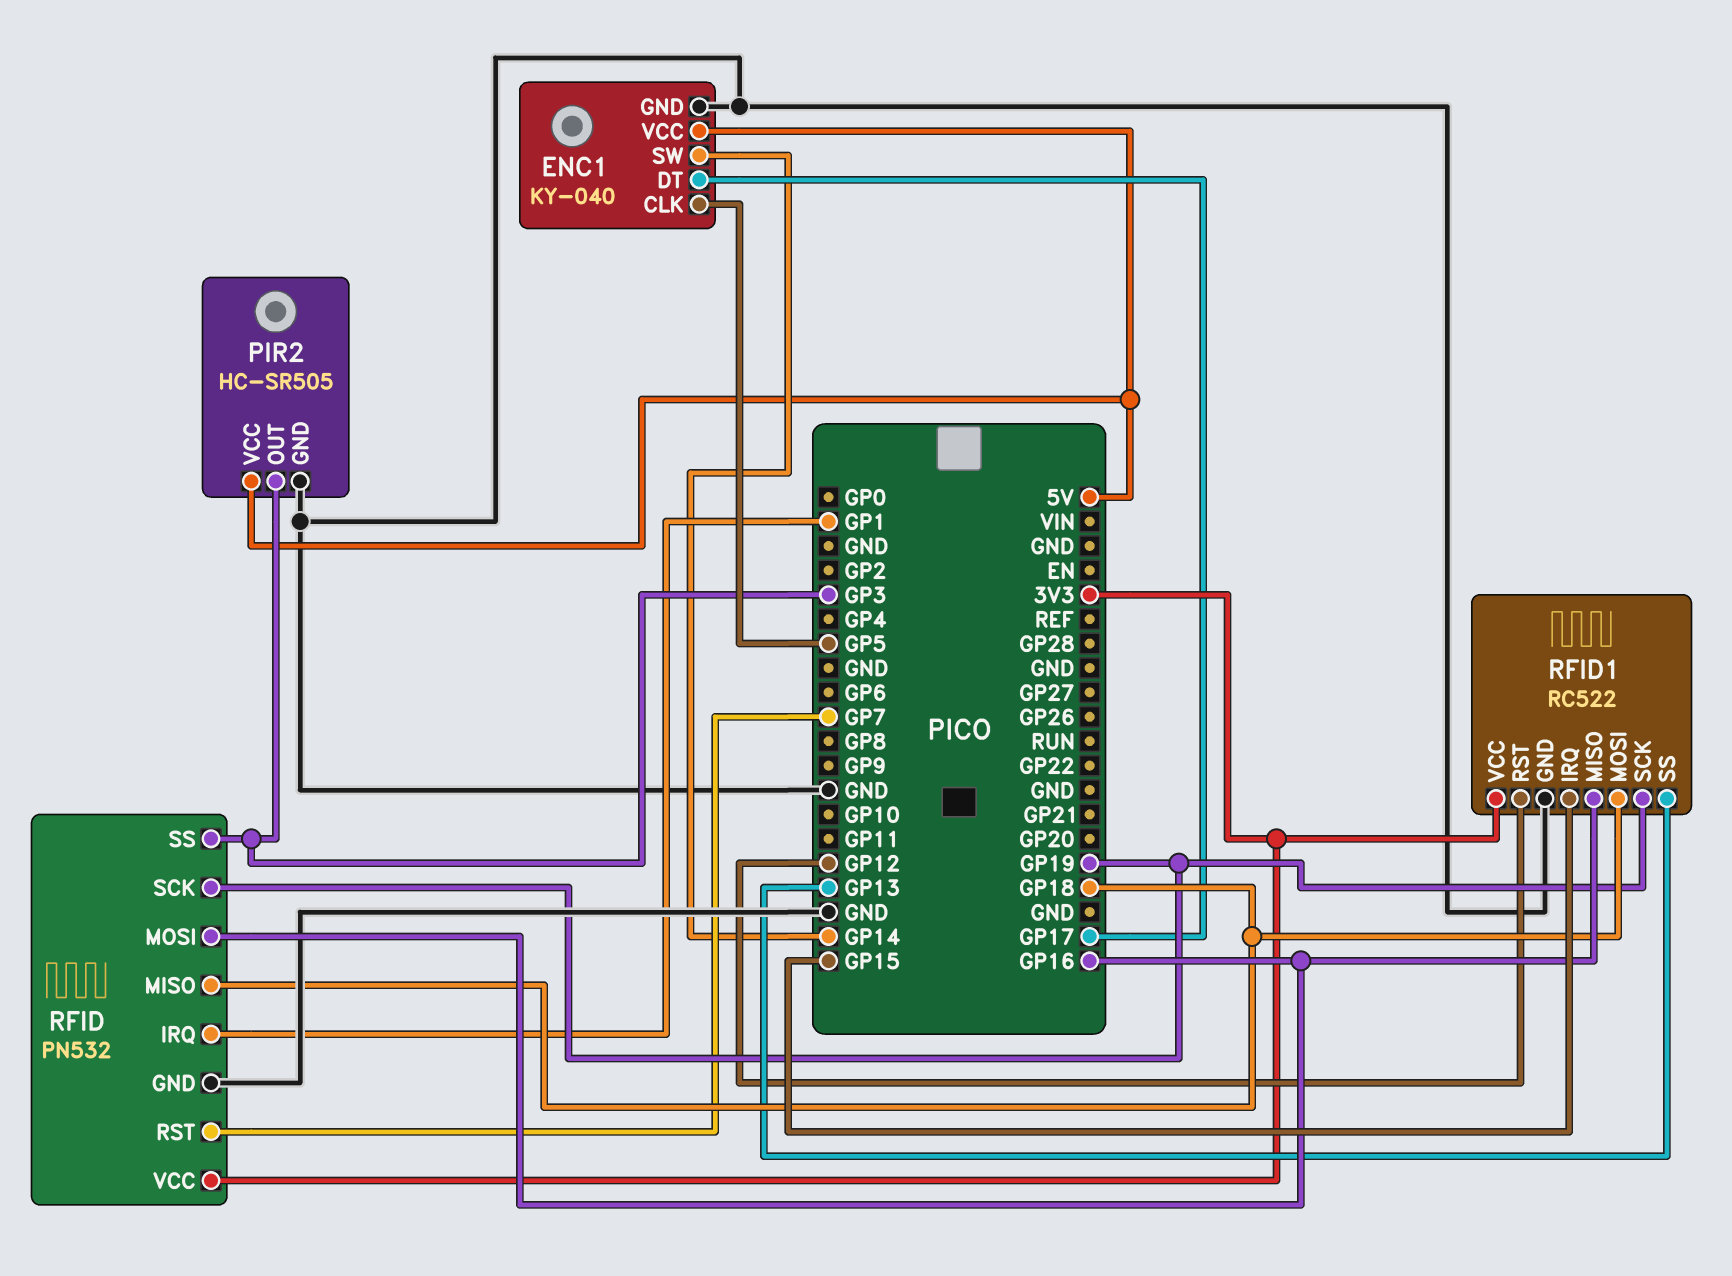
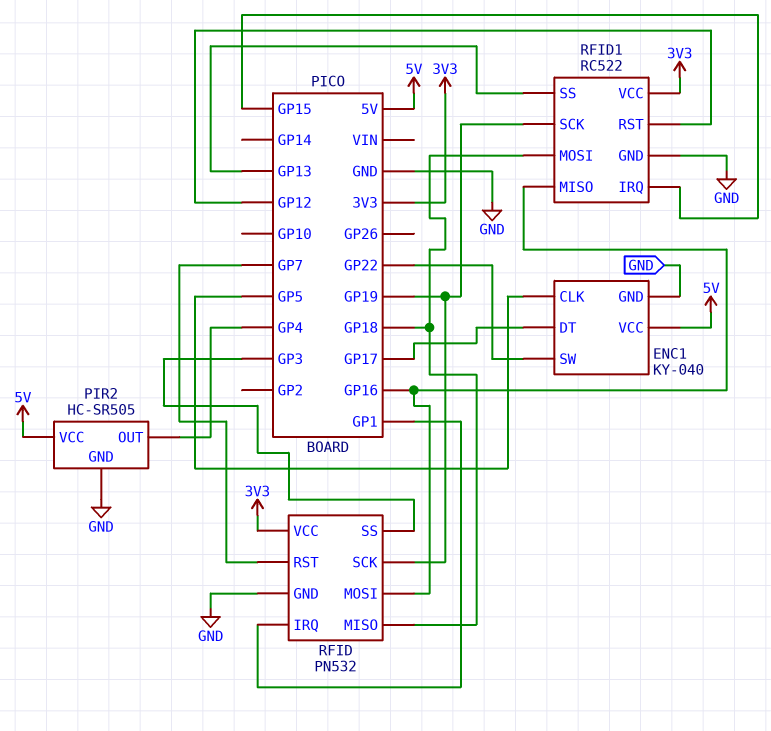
ENC1 pin SW: GP14 -> GP22
PIR2 pin OUT: GP3 -> GP4

